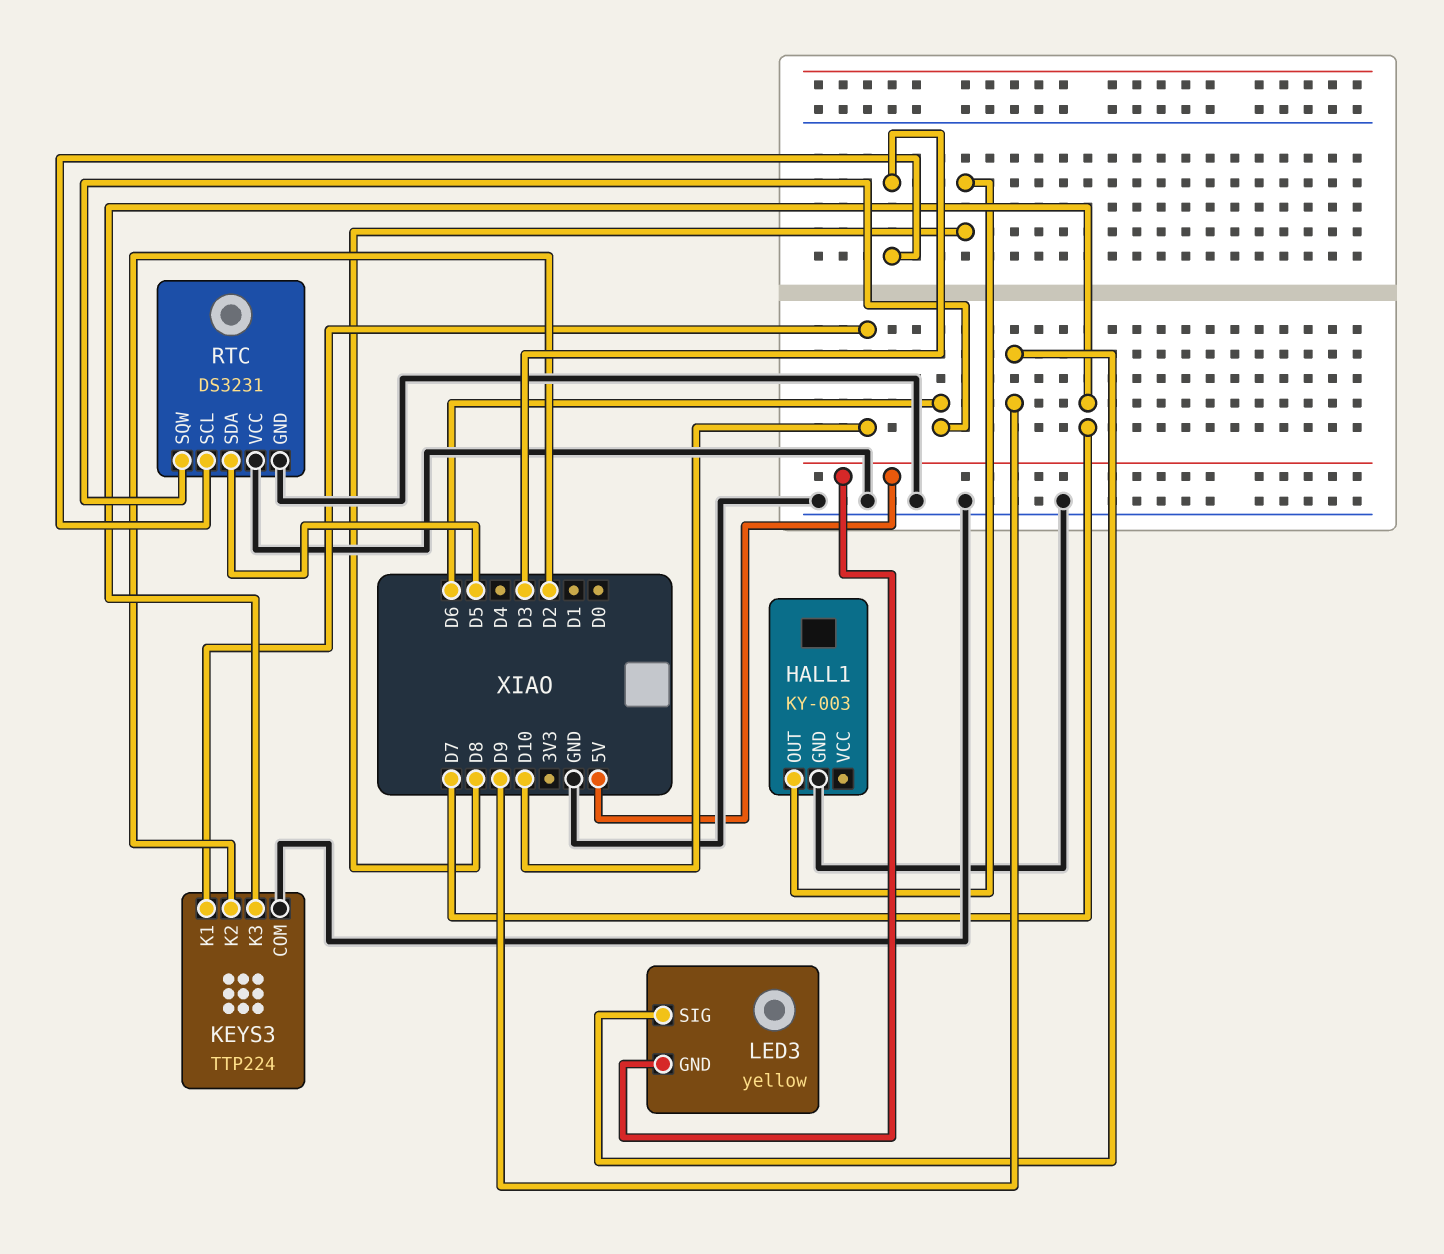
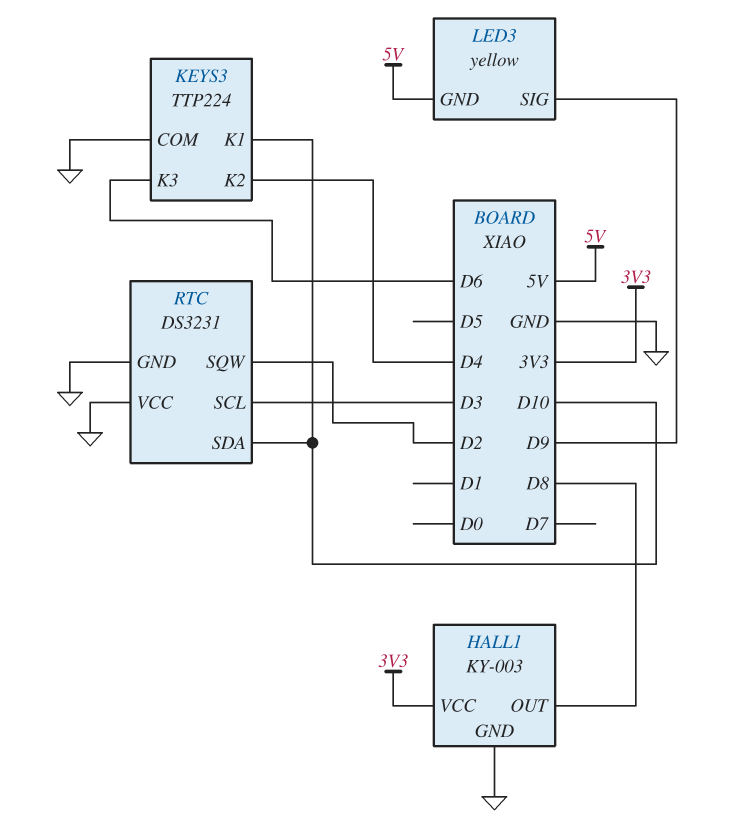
HALL1 pin VCC: none -> 3V3
KEYS3 pin K2: D2 -> D4
KEYS3 pin K3: D7 -> D6
RTC pin SDA: D5 -> D10
RTC pin SQW: D6 -> D2

